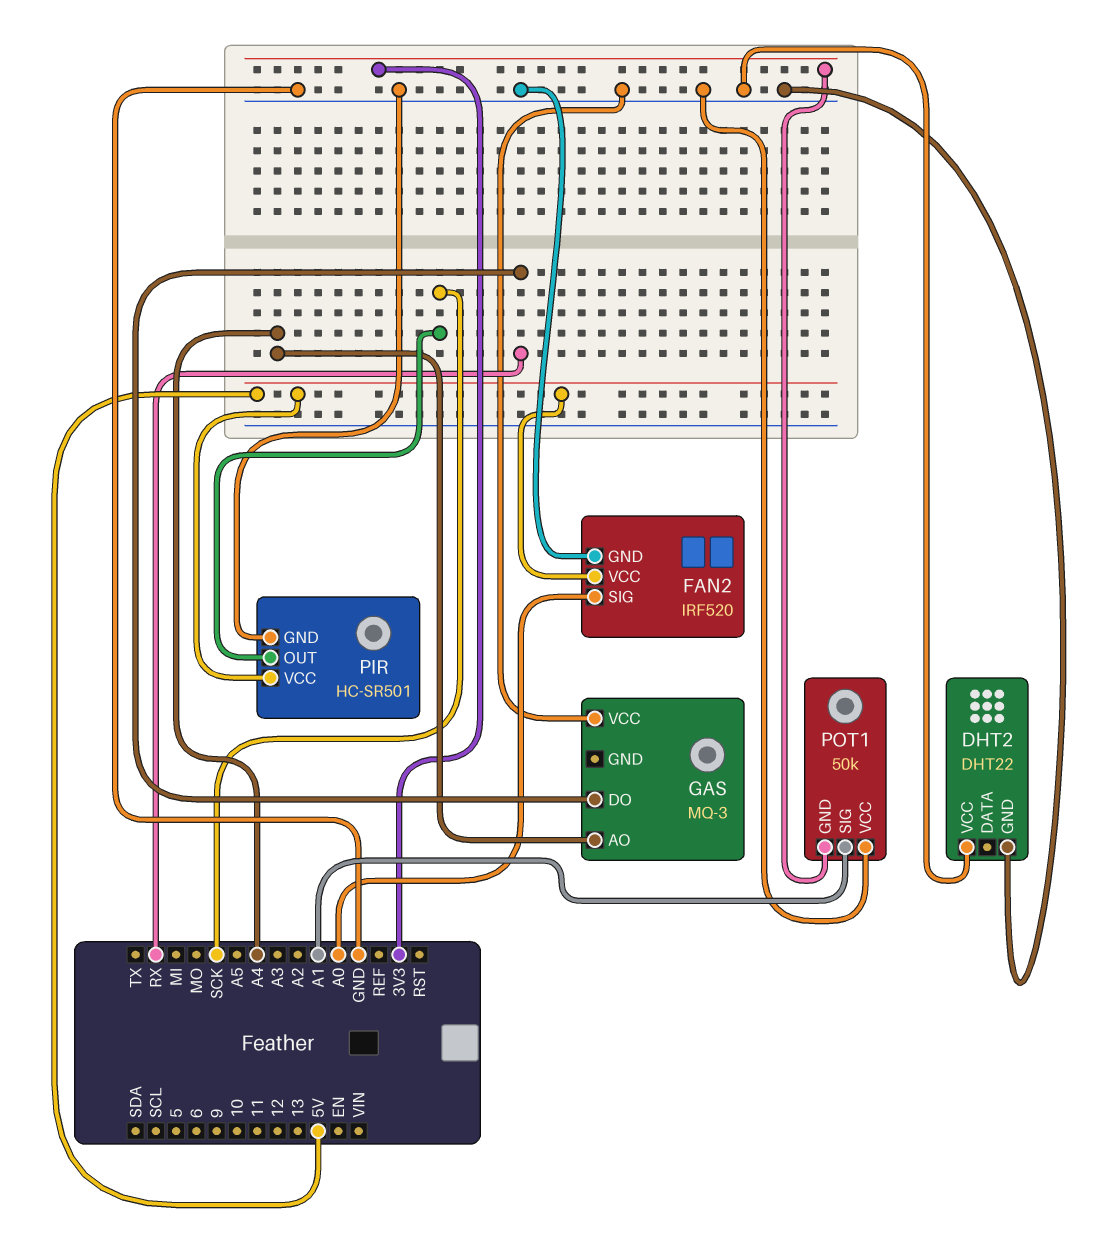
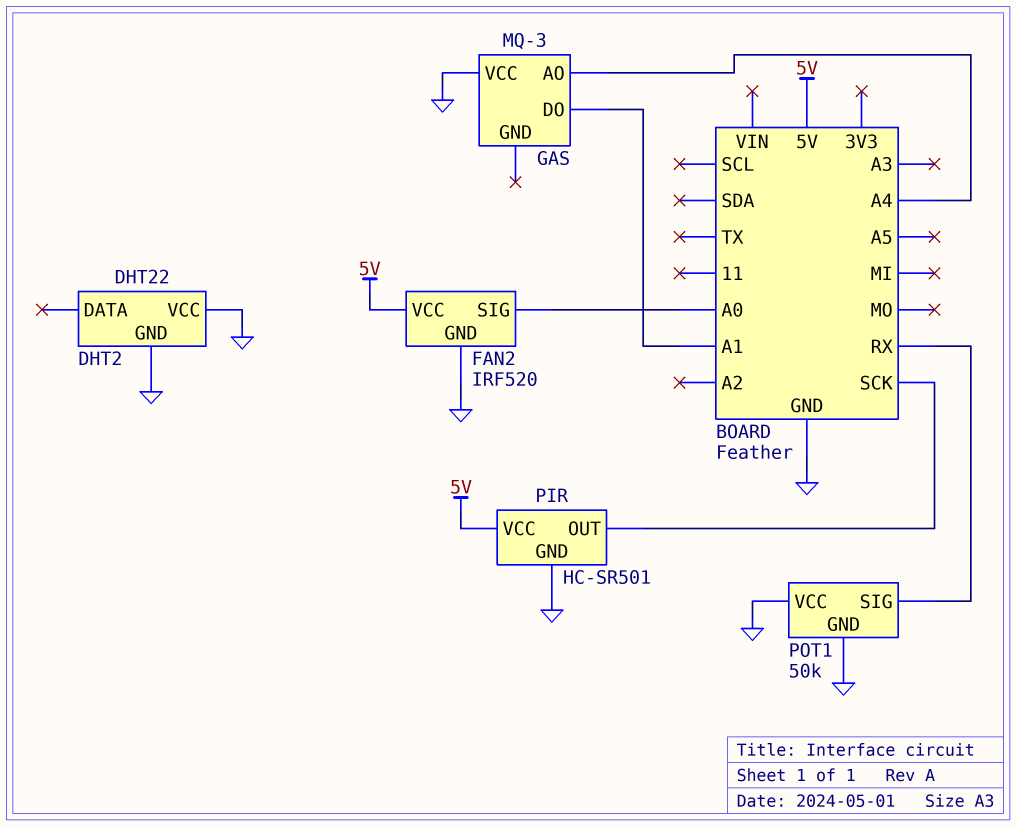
GAS pin DO: RX -> A1
POT1 pin GND: 3V3 -> GND
POT1 pin SIG: A1 -> RX

